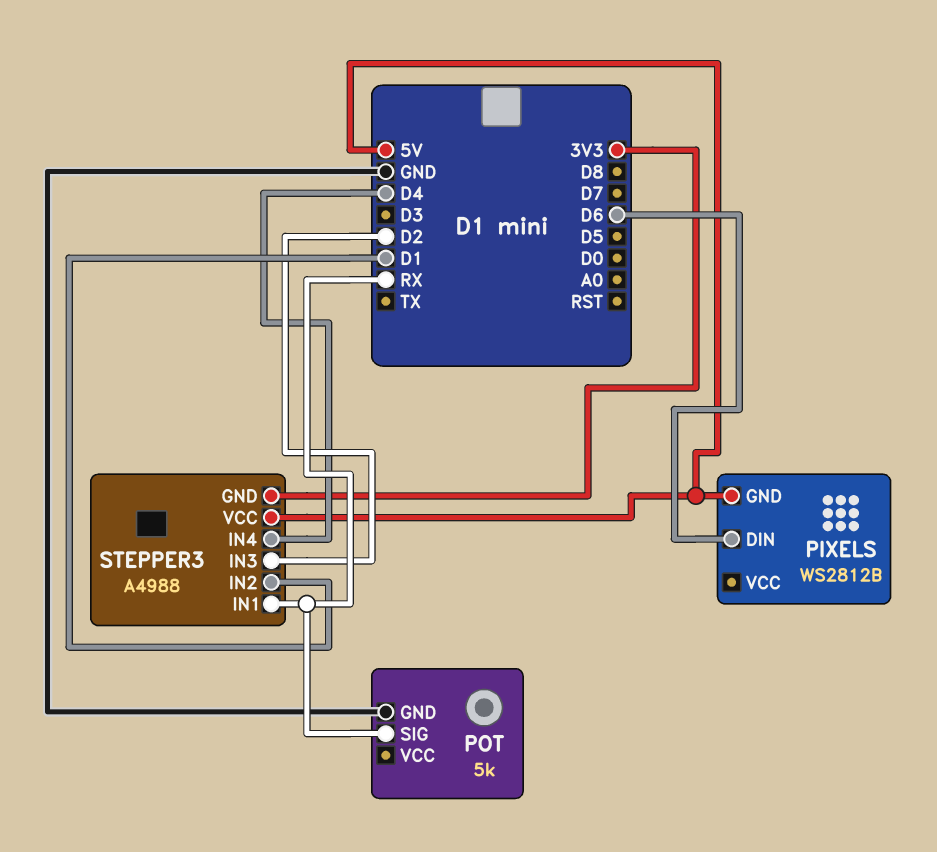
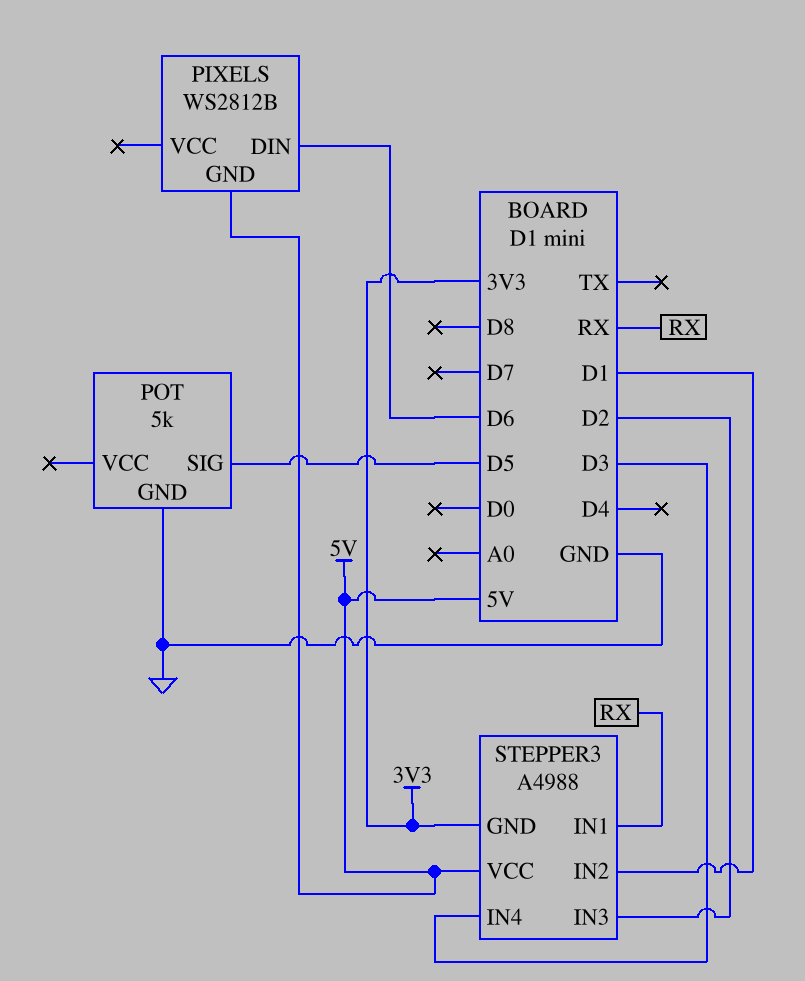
POT pin SIG: RX -> D5
STEPPER3 pin IN4: D4 -> D3

